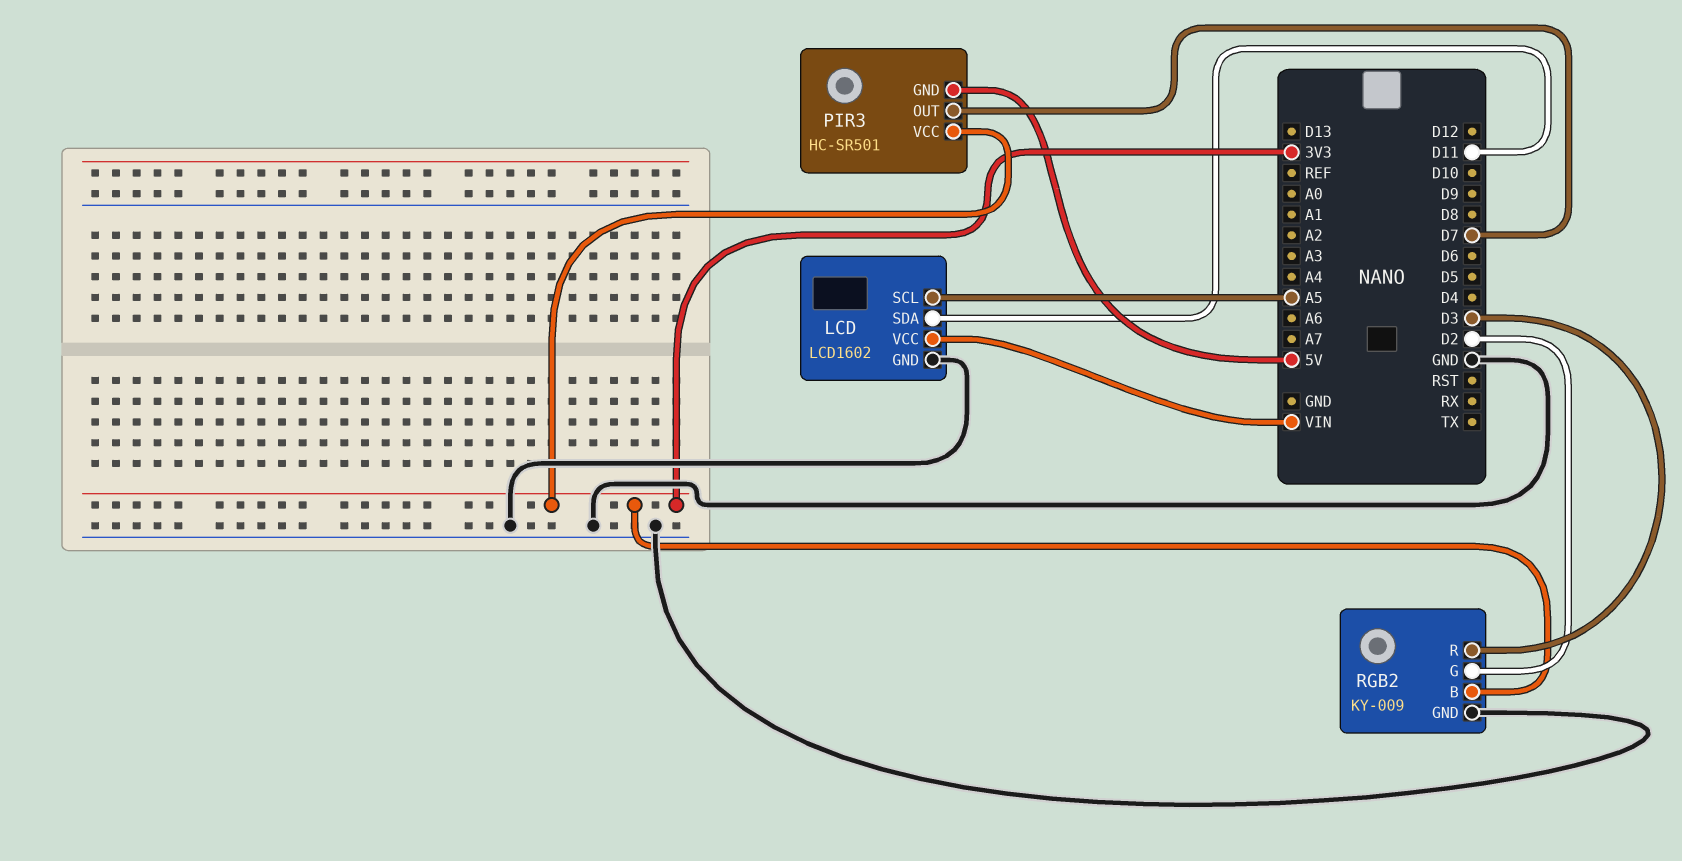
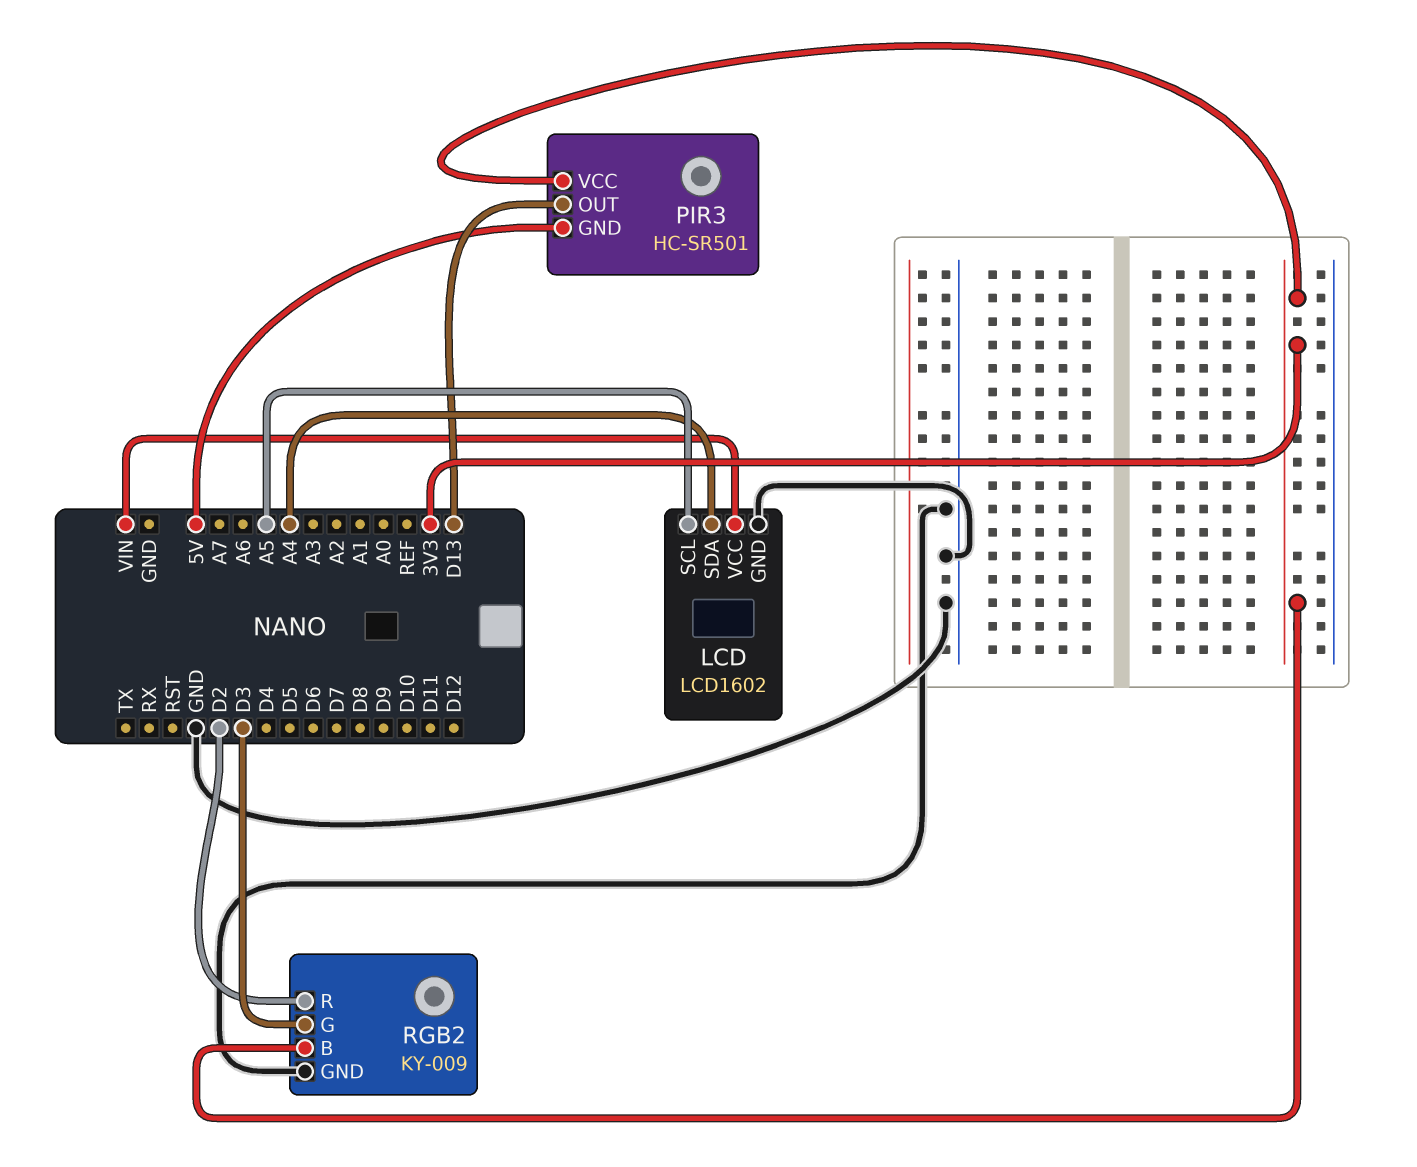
LCD pin SDA: D11 -> A4
PIR3 pin OUT: D7 -> D13
RGB2 pin G: D2 -> D3
RGB2 pin R: D3 -> D2

